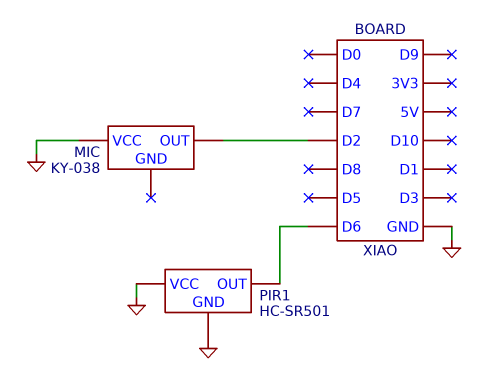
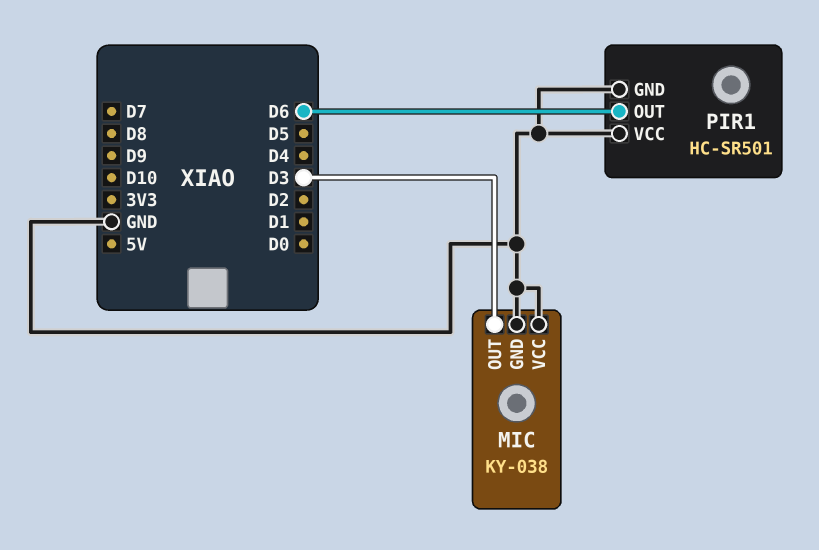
MIC pin GND: none -> GND
MIC pin OUT: D2 -> D3

